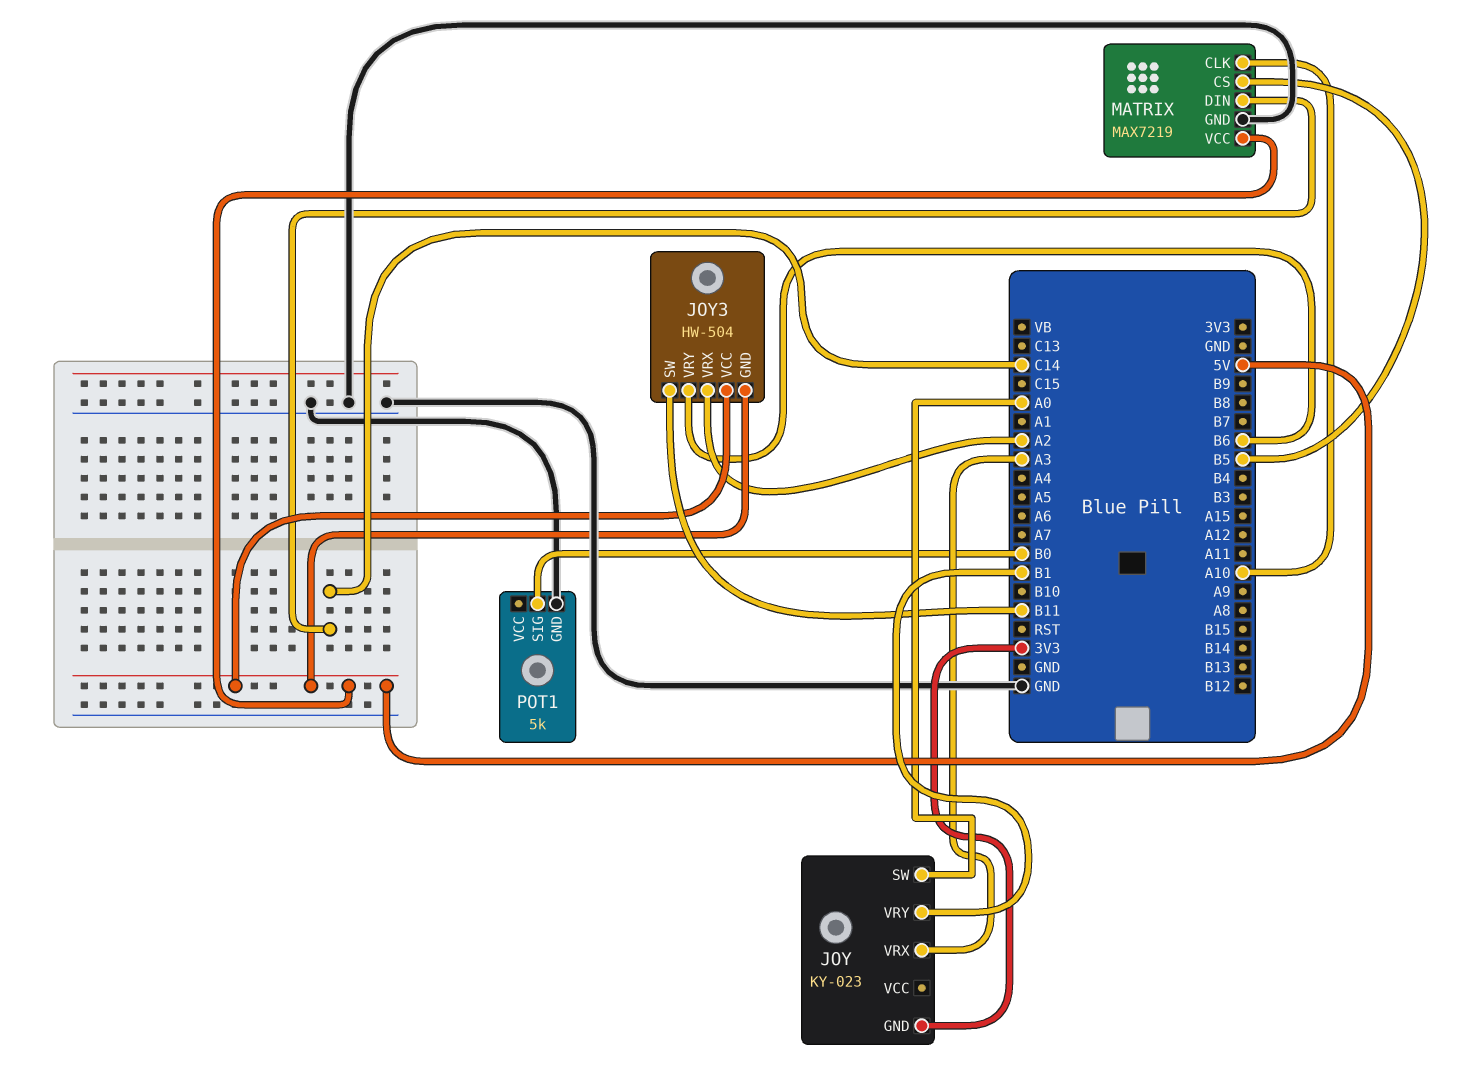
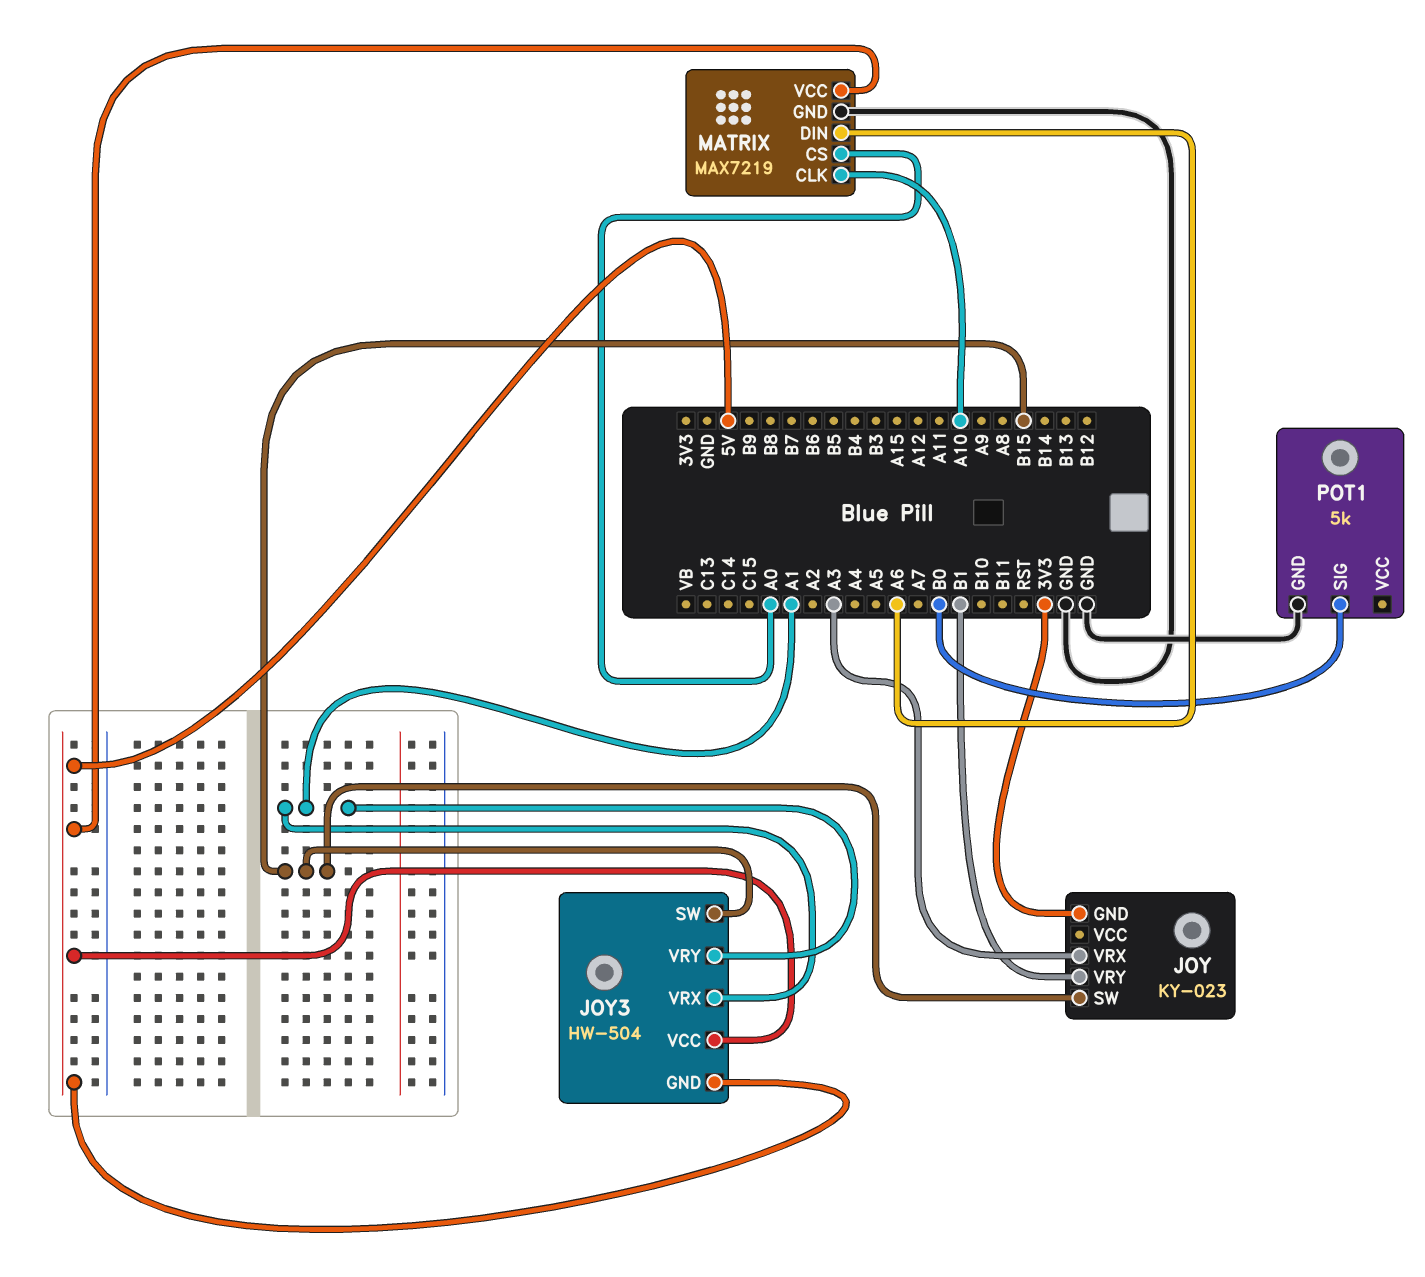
JOY pin SW: A0 -> B15
JOY3 pin SW: B11 -> B15
JOY3 pin VRX: A2 -> A1
JOY3 pin VRY: B6 -> A1
MATRIX pin CS: B5 -> A0
MATRIX pin DIN: C14 -> A6

